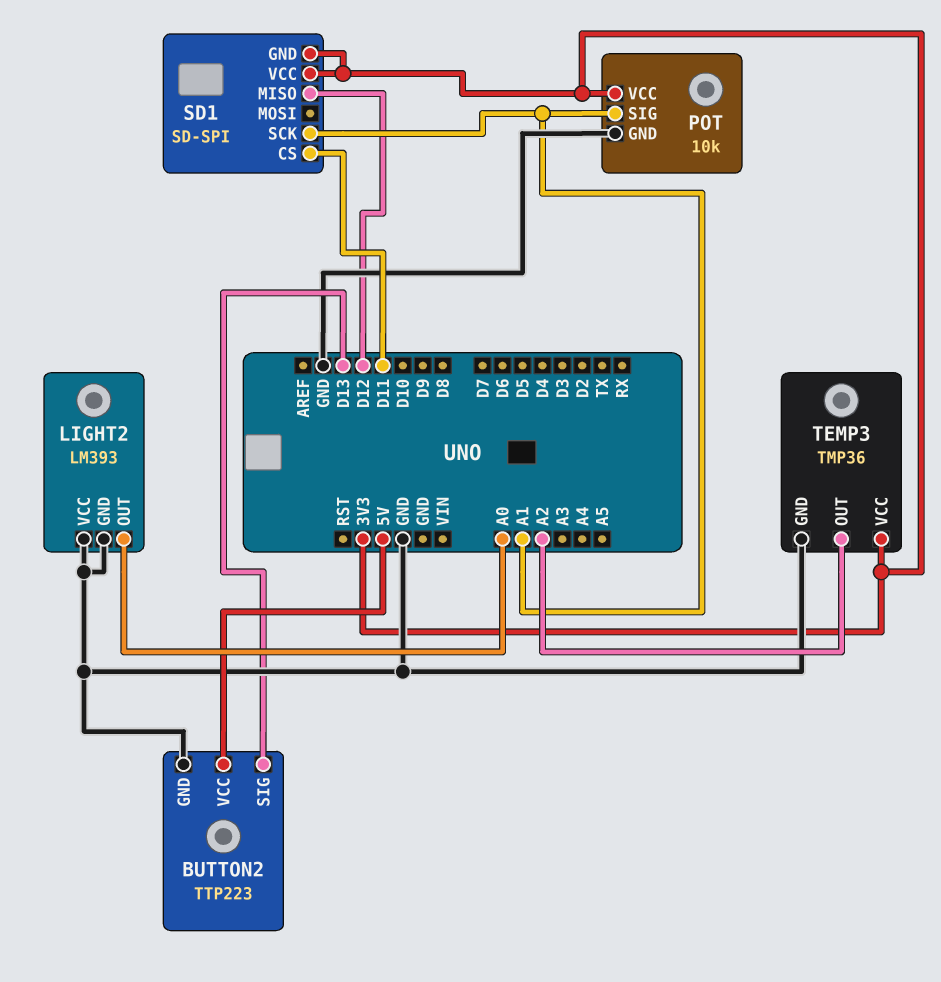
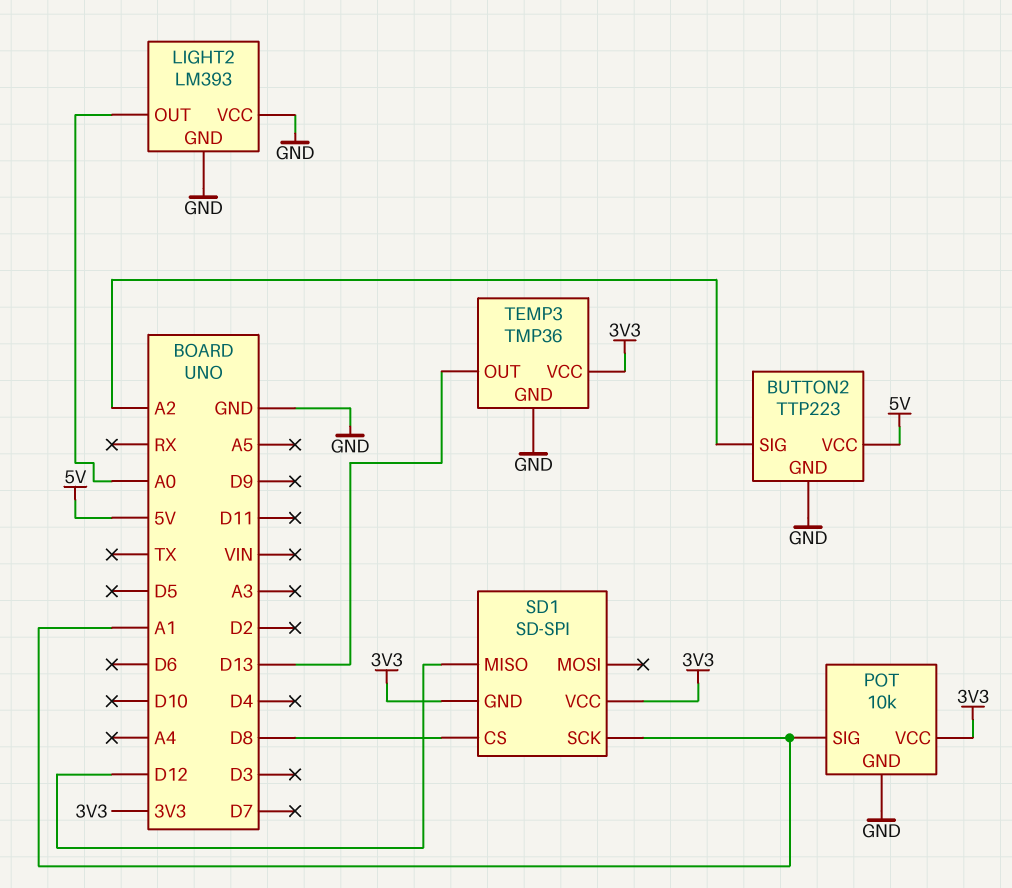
BUTTON2 pin SIG: D13 -> A2
SD1 pin CS: D11 -> D8
TEMP3 pin OUT: A2 -> D13

